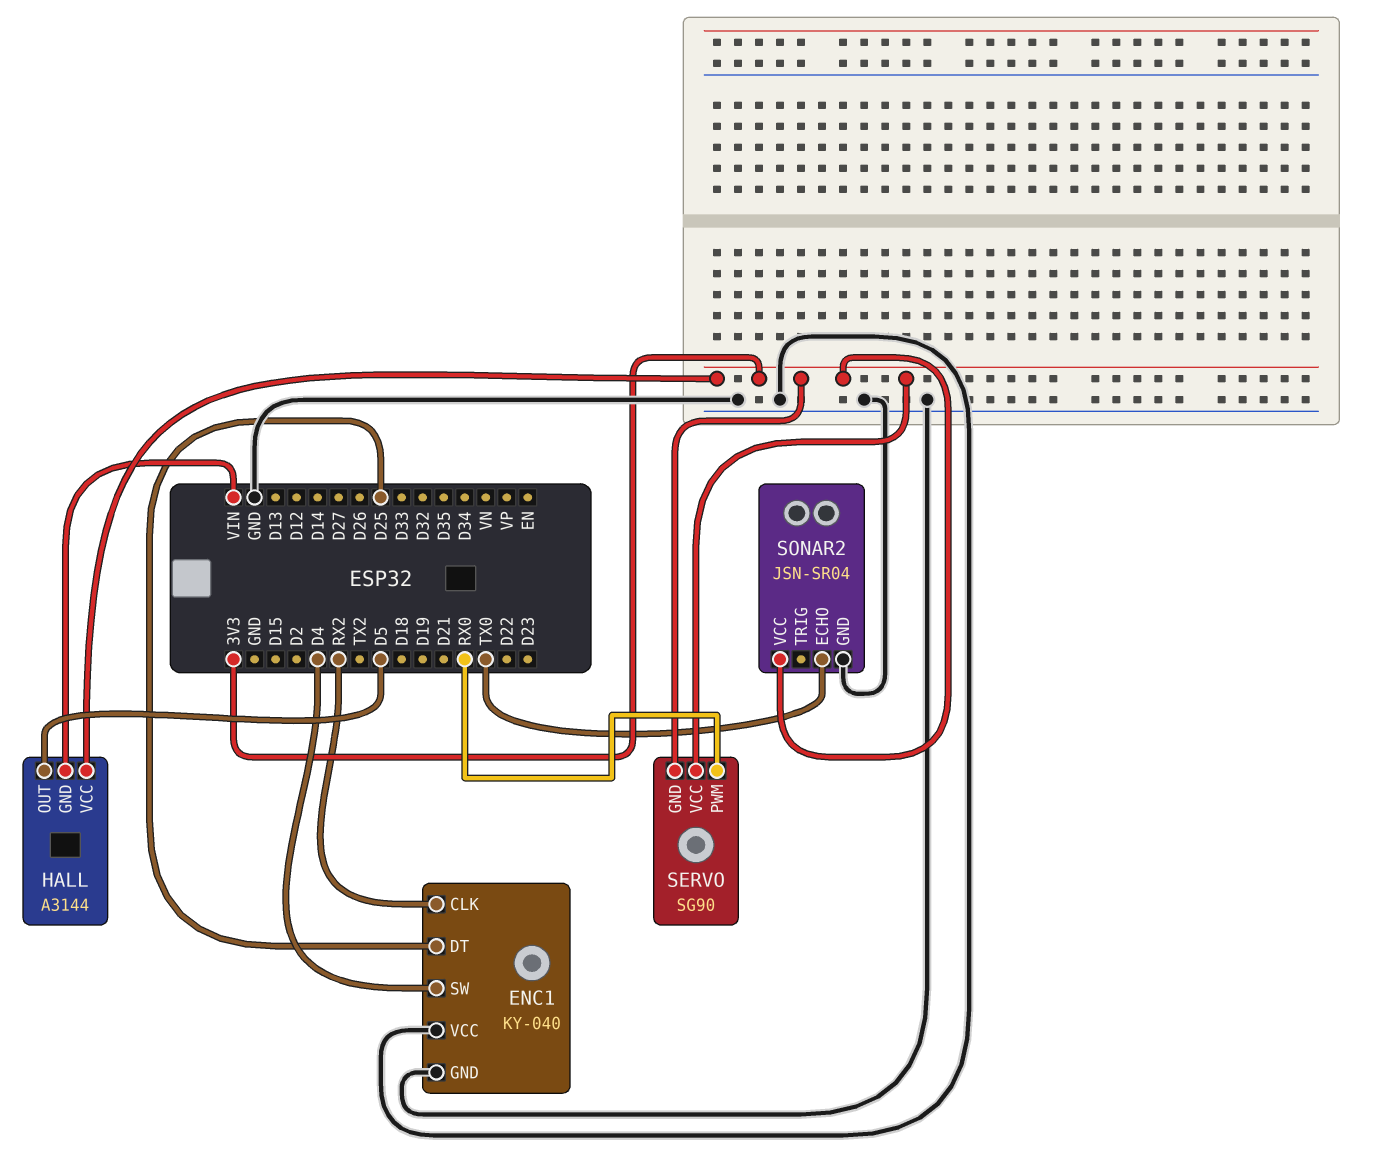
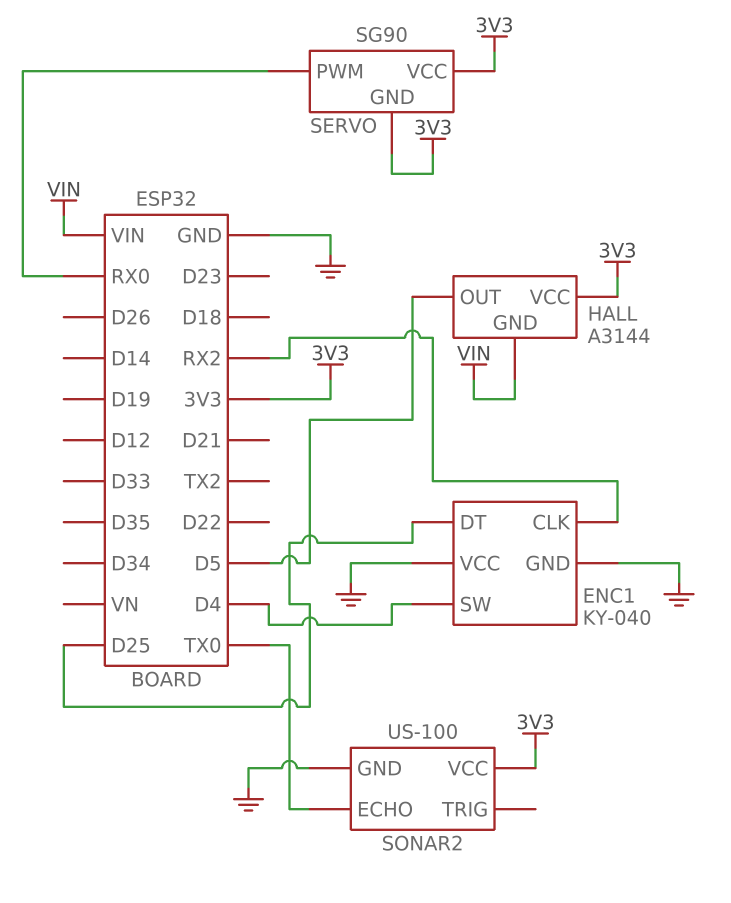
SONAR2: JSN-SR04 -> US-100

